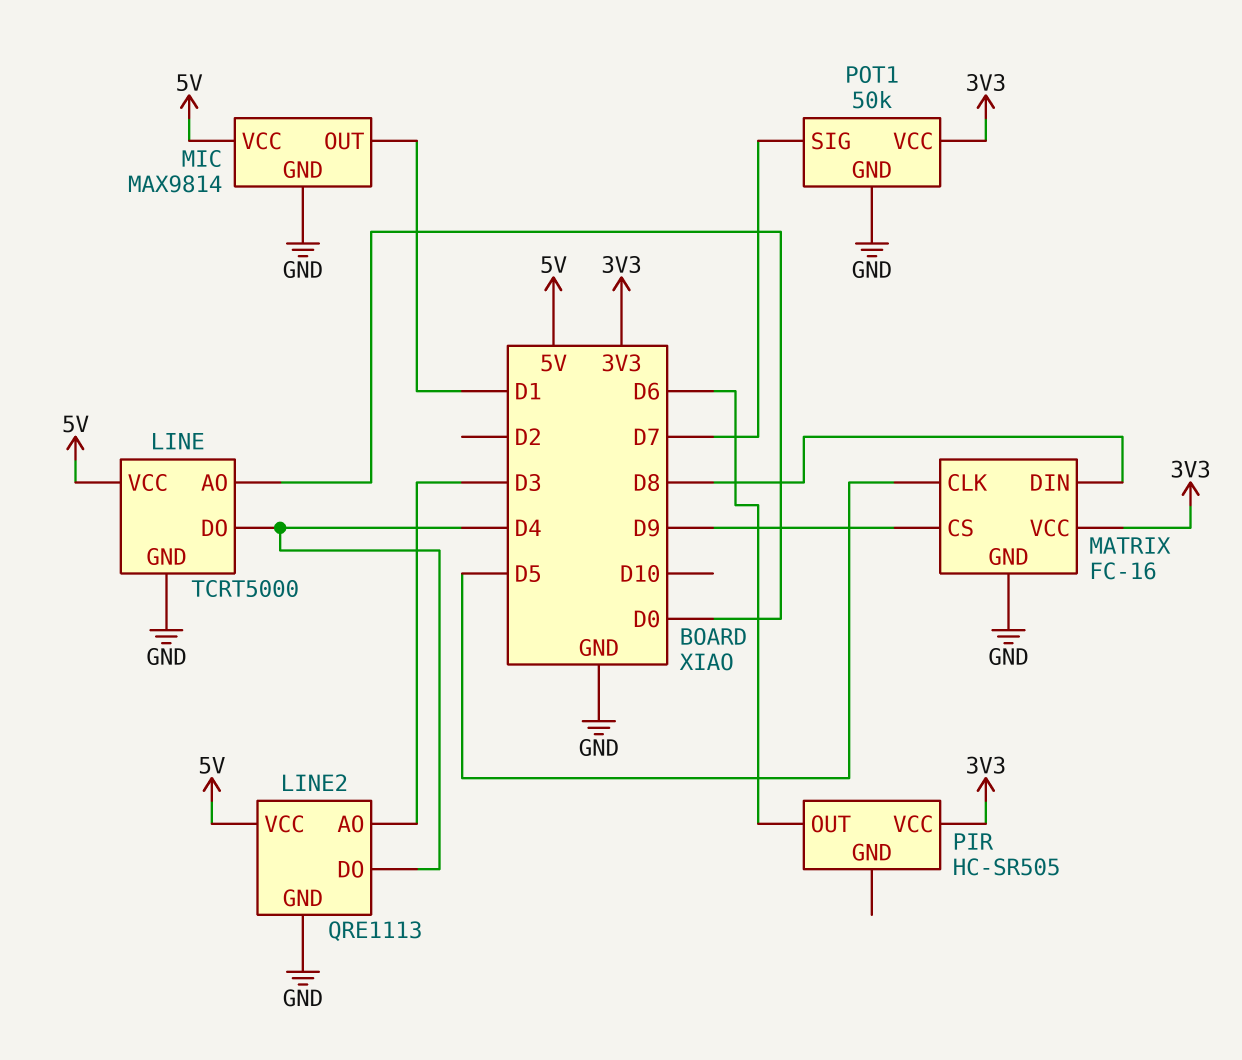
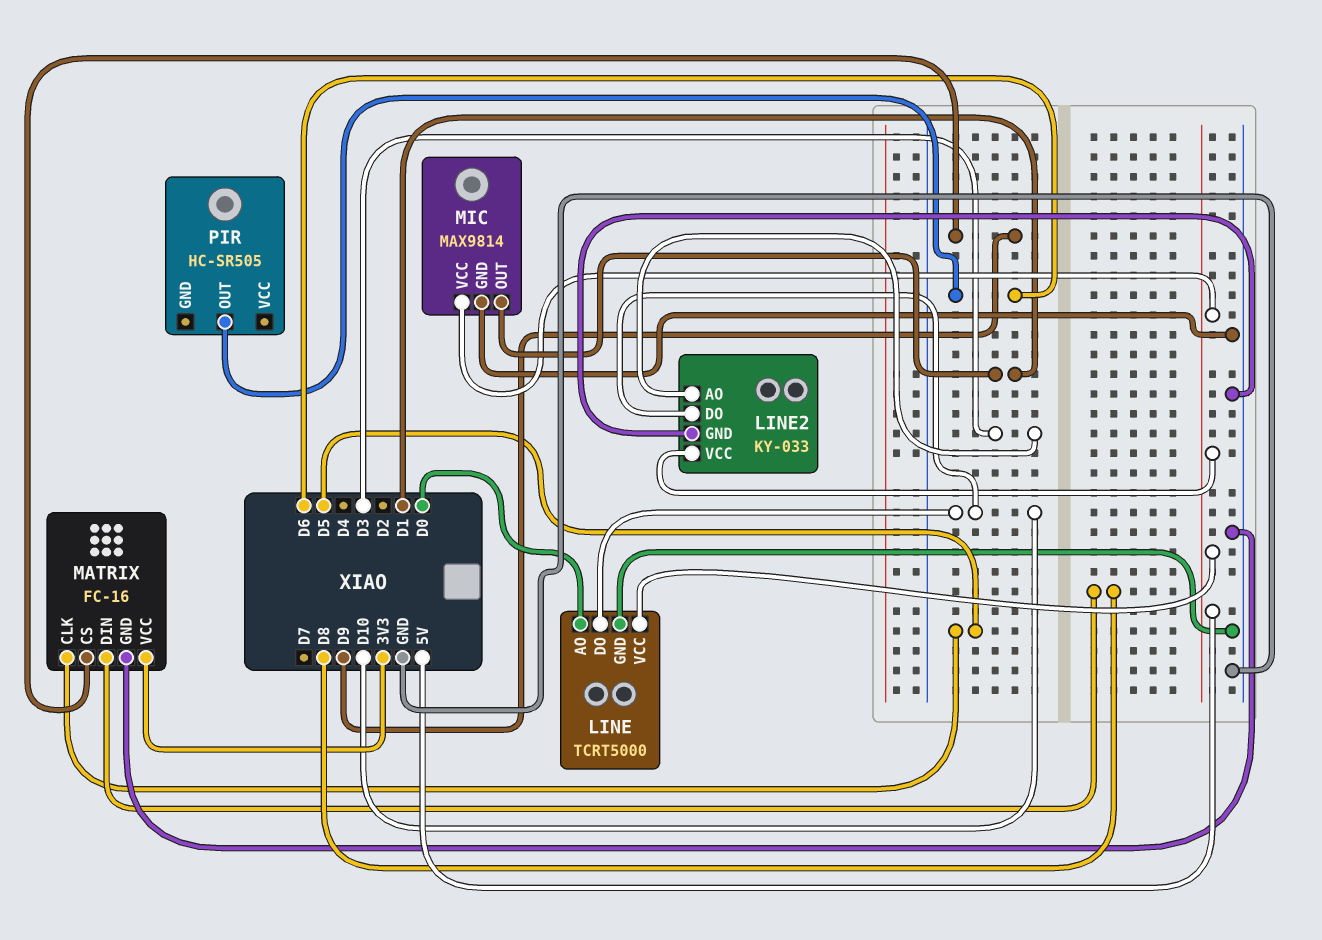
LINE pin DO: D4 -> D10
LINE2: QRE1113 -> KY-033
LINE2 pin DO: D4 -> D10
PIR pin VCC: 3V3 -> none
POT1: 50k -> none
POT1 pin GND: GND -> none
POT1 pin SIG: D7 -> none
POT1 pin VCC: 3V3 -> none

